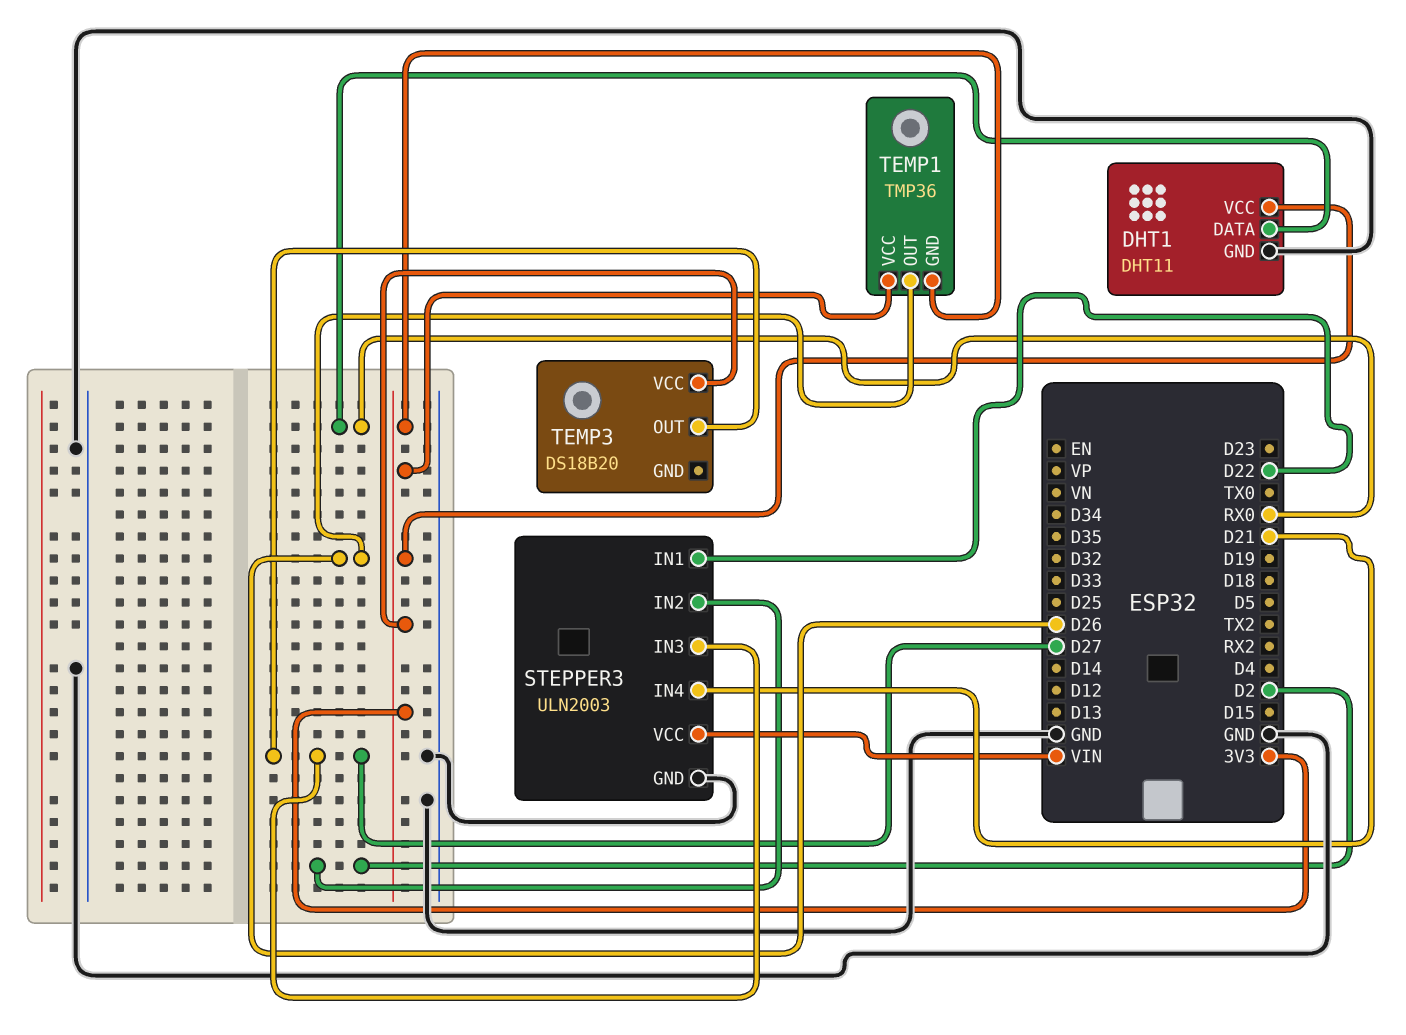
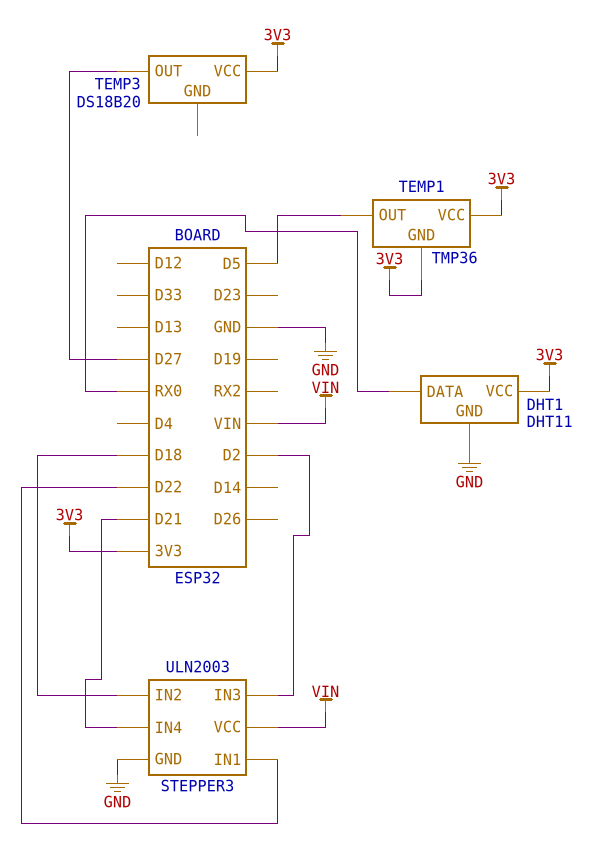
STEPPER3 pin IN2: D2 -> D18
STEPPER3 pin IN3: D27 -> D2
TEMP1 pin OUT: D26 -> D5

